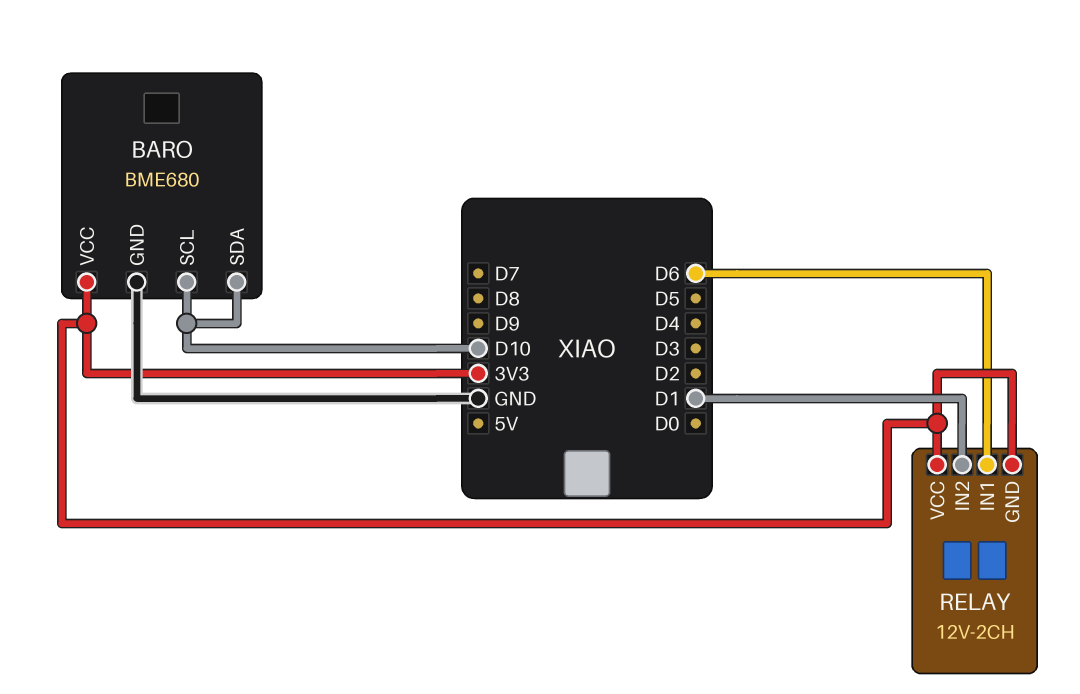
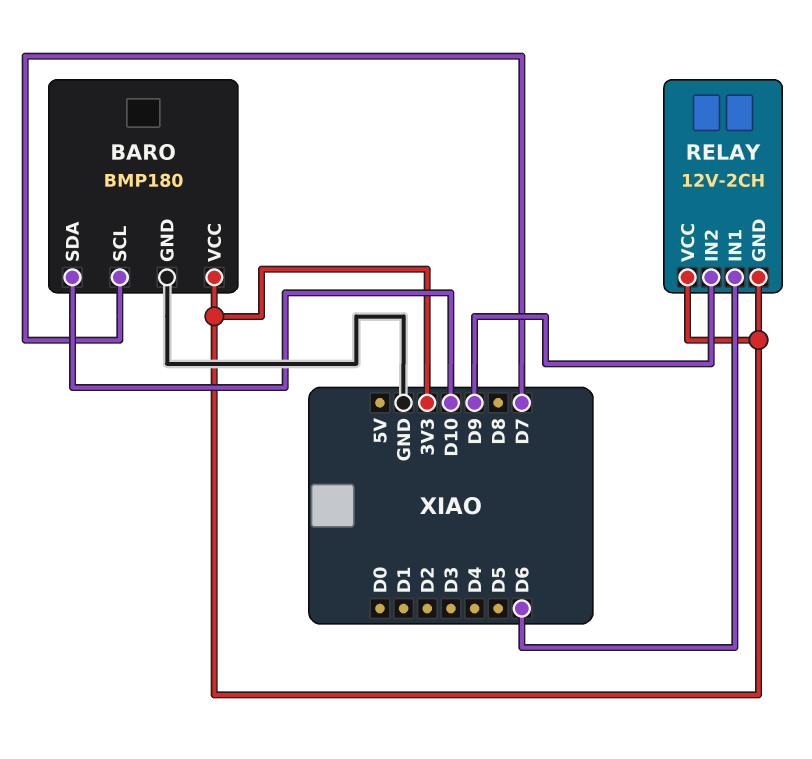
BARO: BME680 -> BMP180
BARO pin SCL: D10 -> D7
RELAY pin IN2: D1 -> D9

